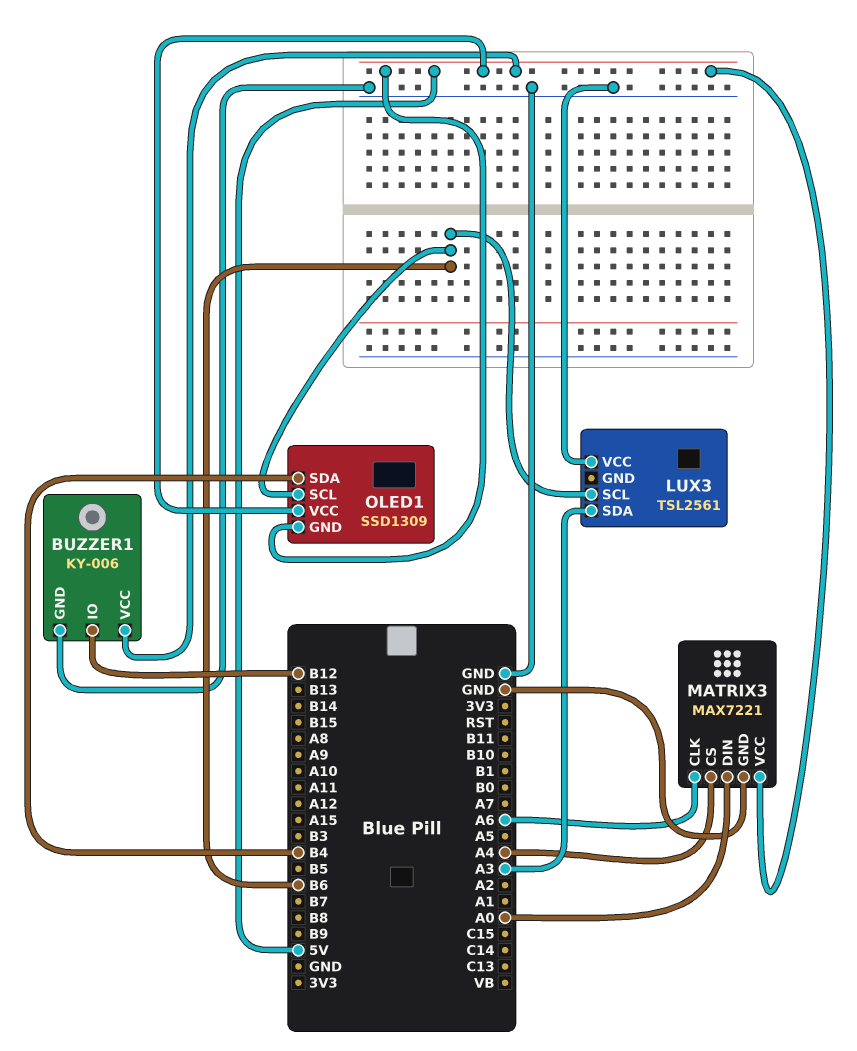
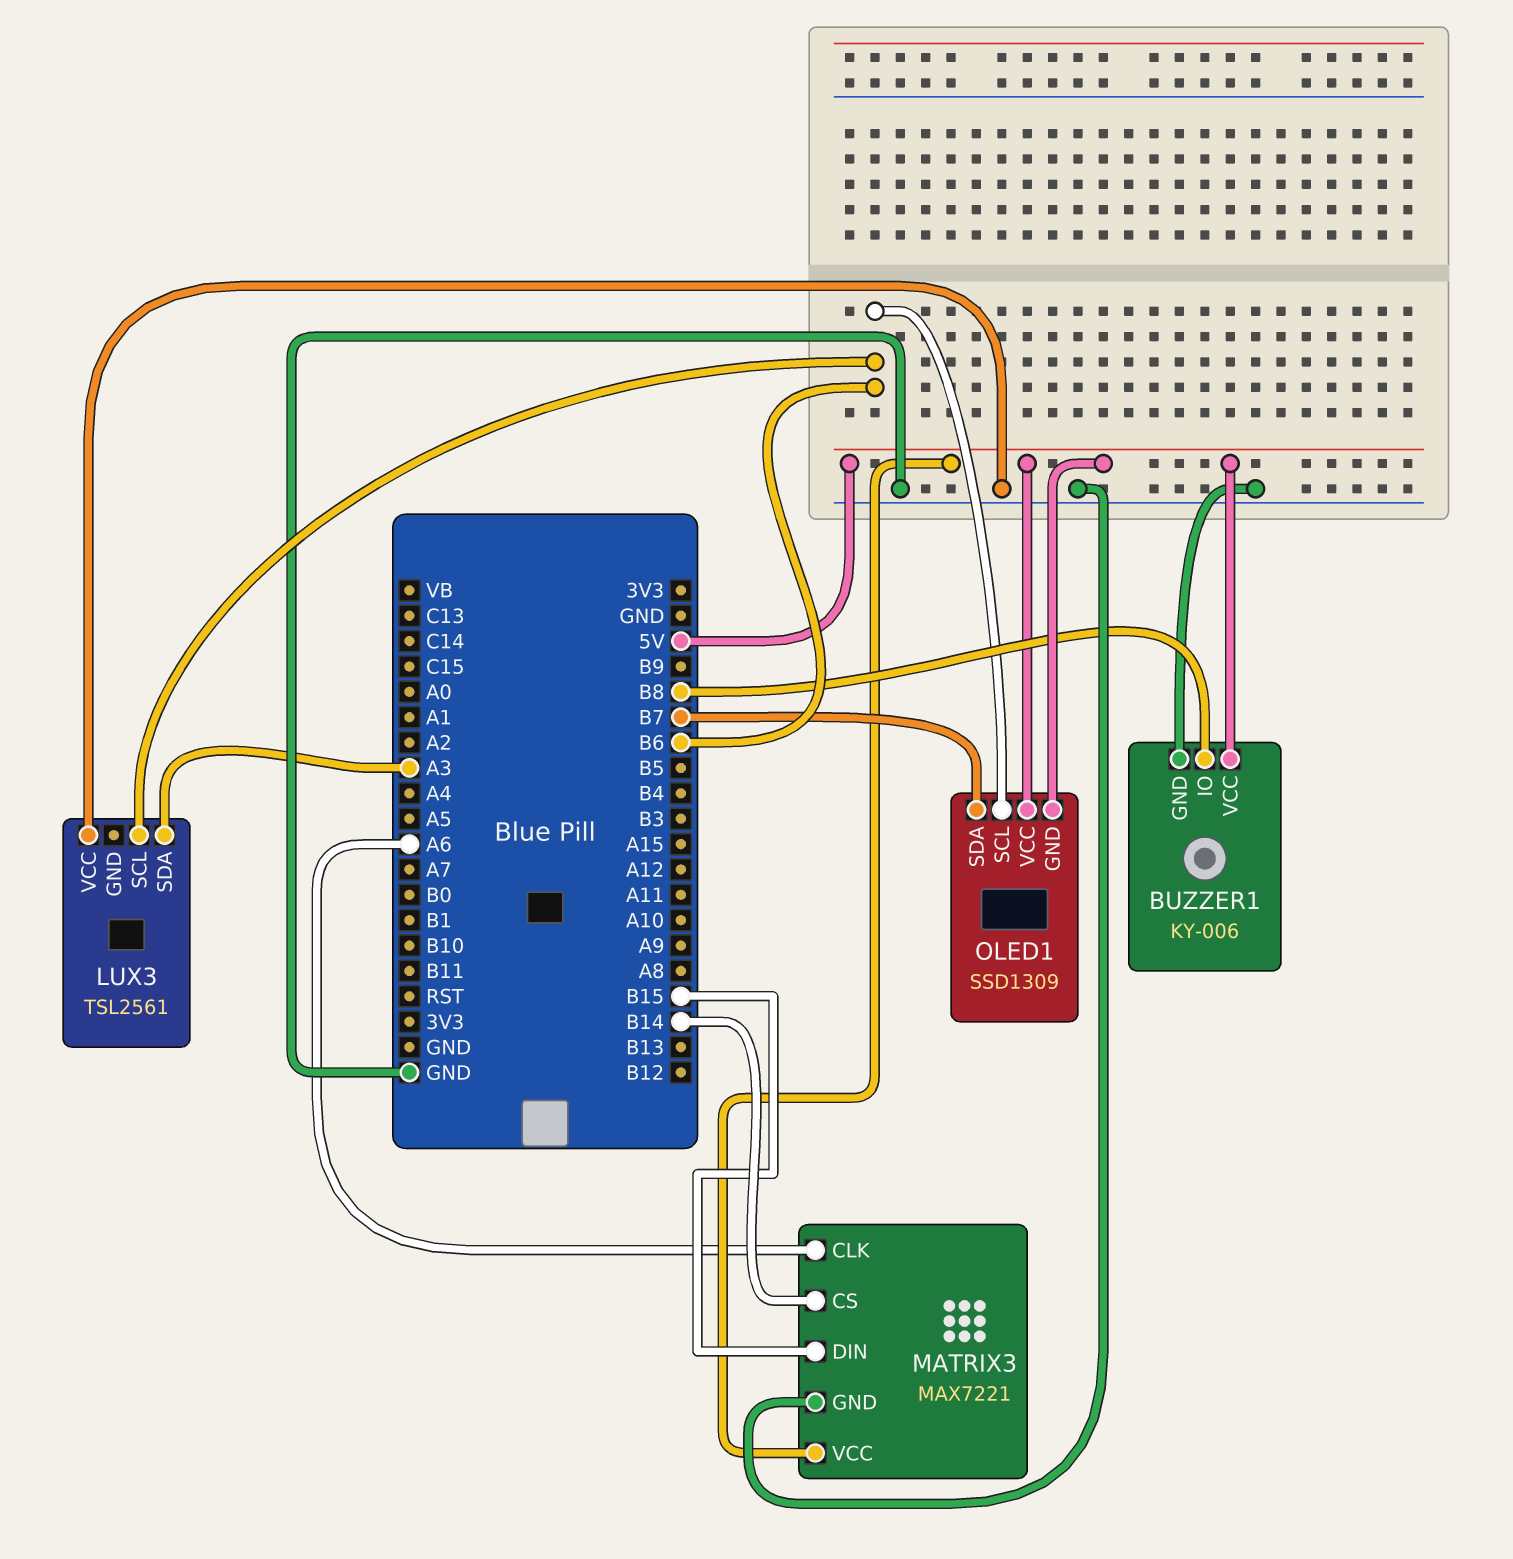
BUZZER1 pin IO: B12 -> B8
MATRIX3 pin CS: A4 -> B14
MATRIX3 pin DIN: A0 -> B15
OLED1 pin SDA: B4 -> B7

